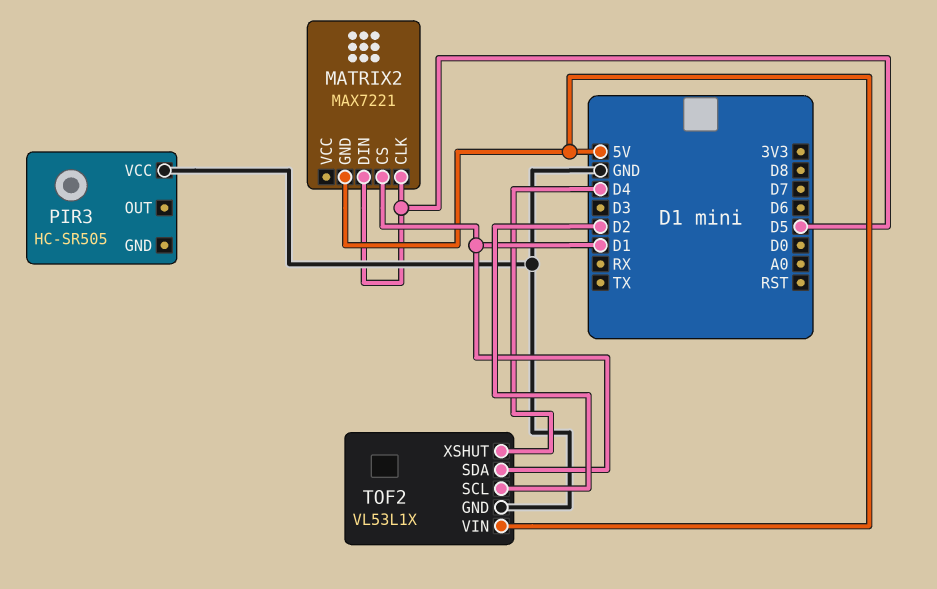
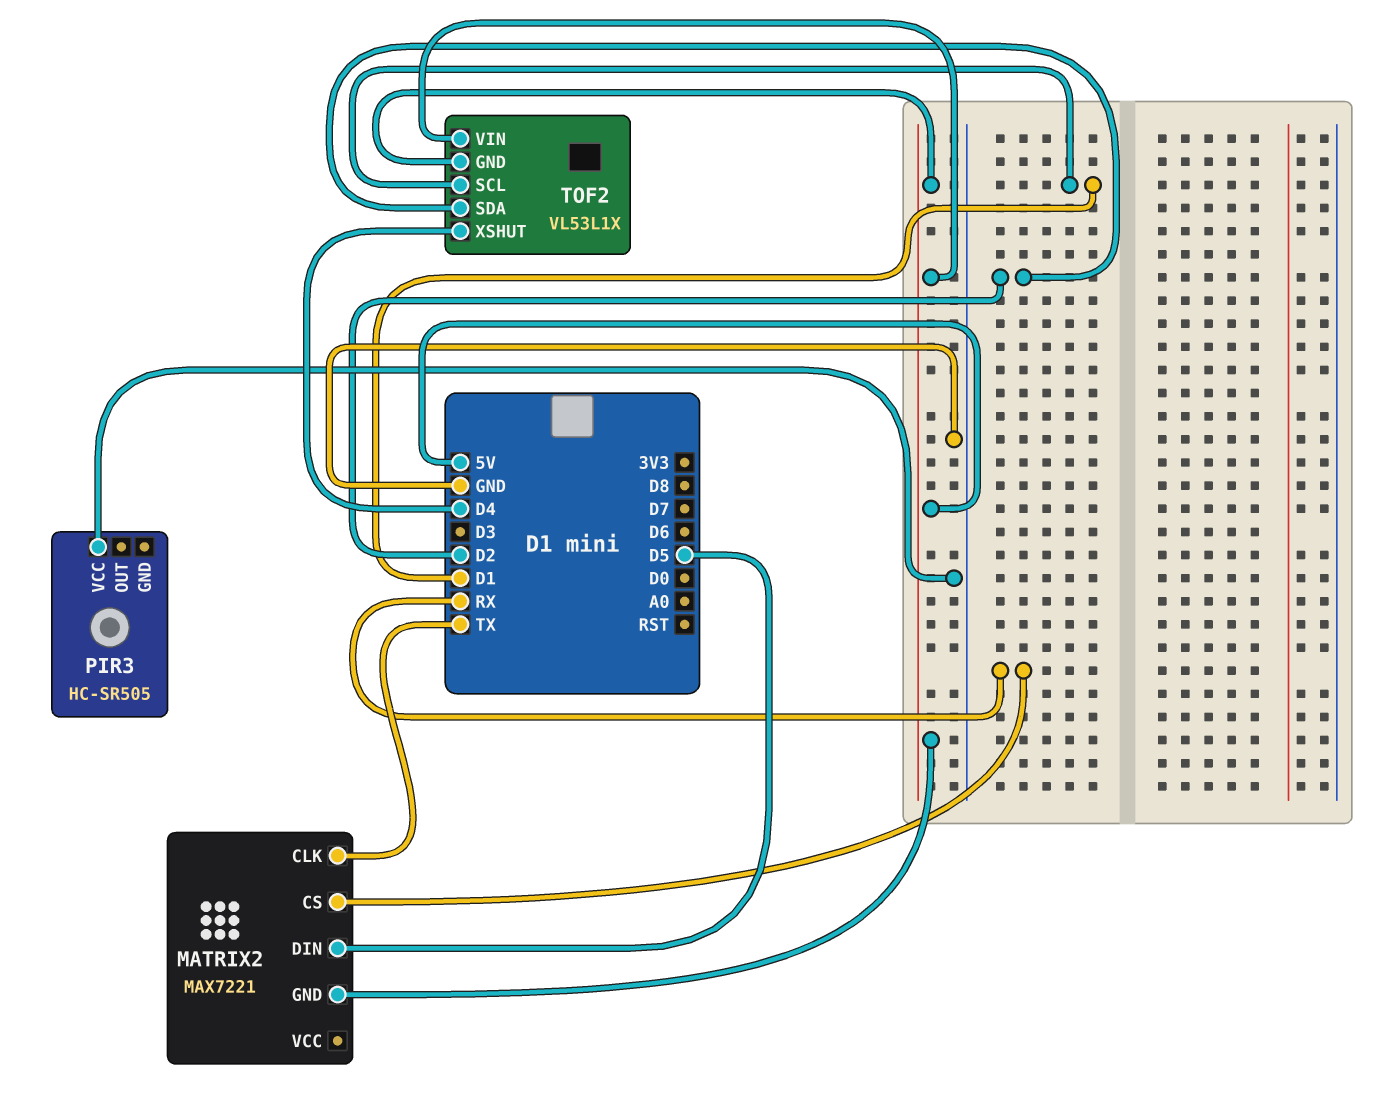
MATRIX2 pin CLK: D5 -> TX
MATRIX2 pin CS: D1 -> RX
TOF2 pin GND: GND -> 5V
TOF2 pin SCL: D2 -> D1
TOF2 pin SDA: D1 -> D2

